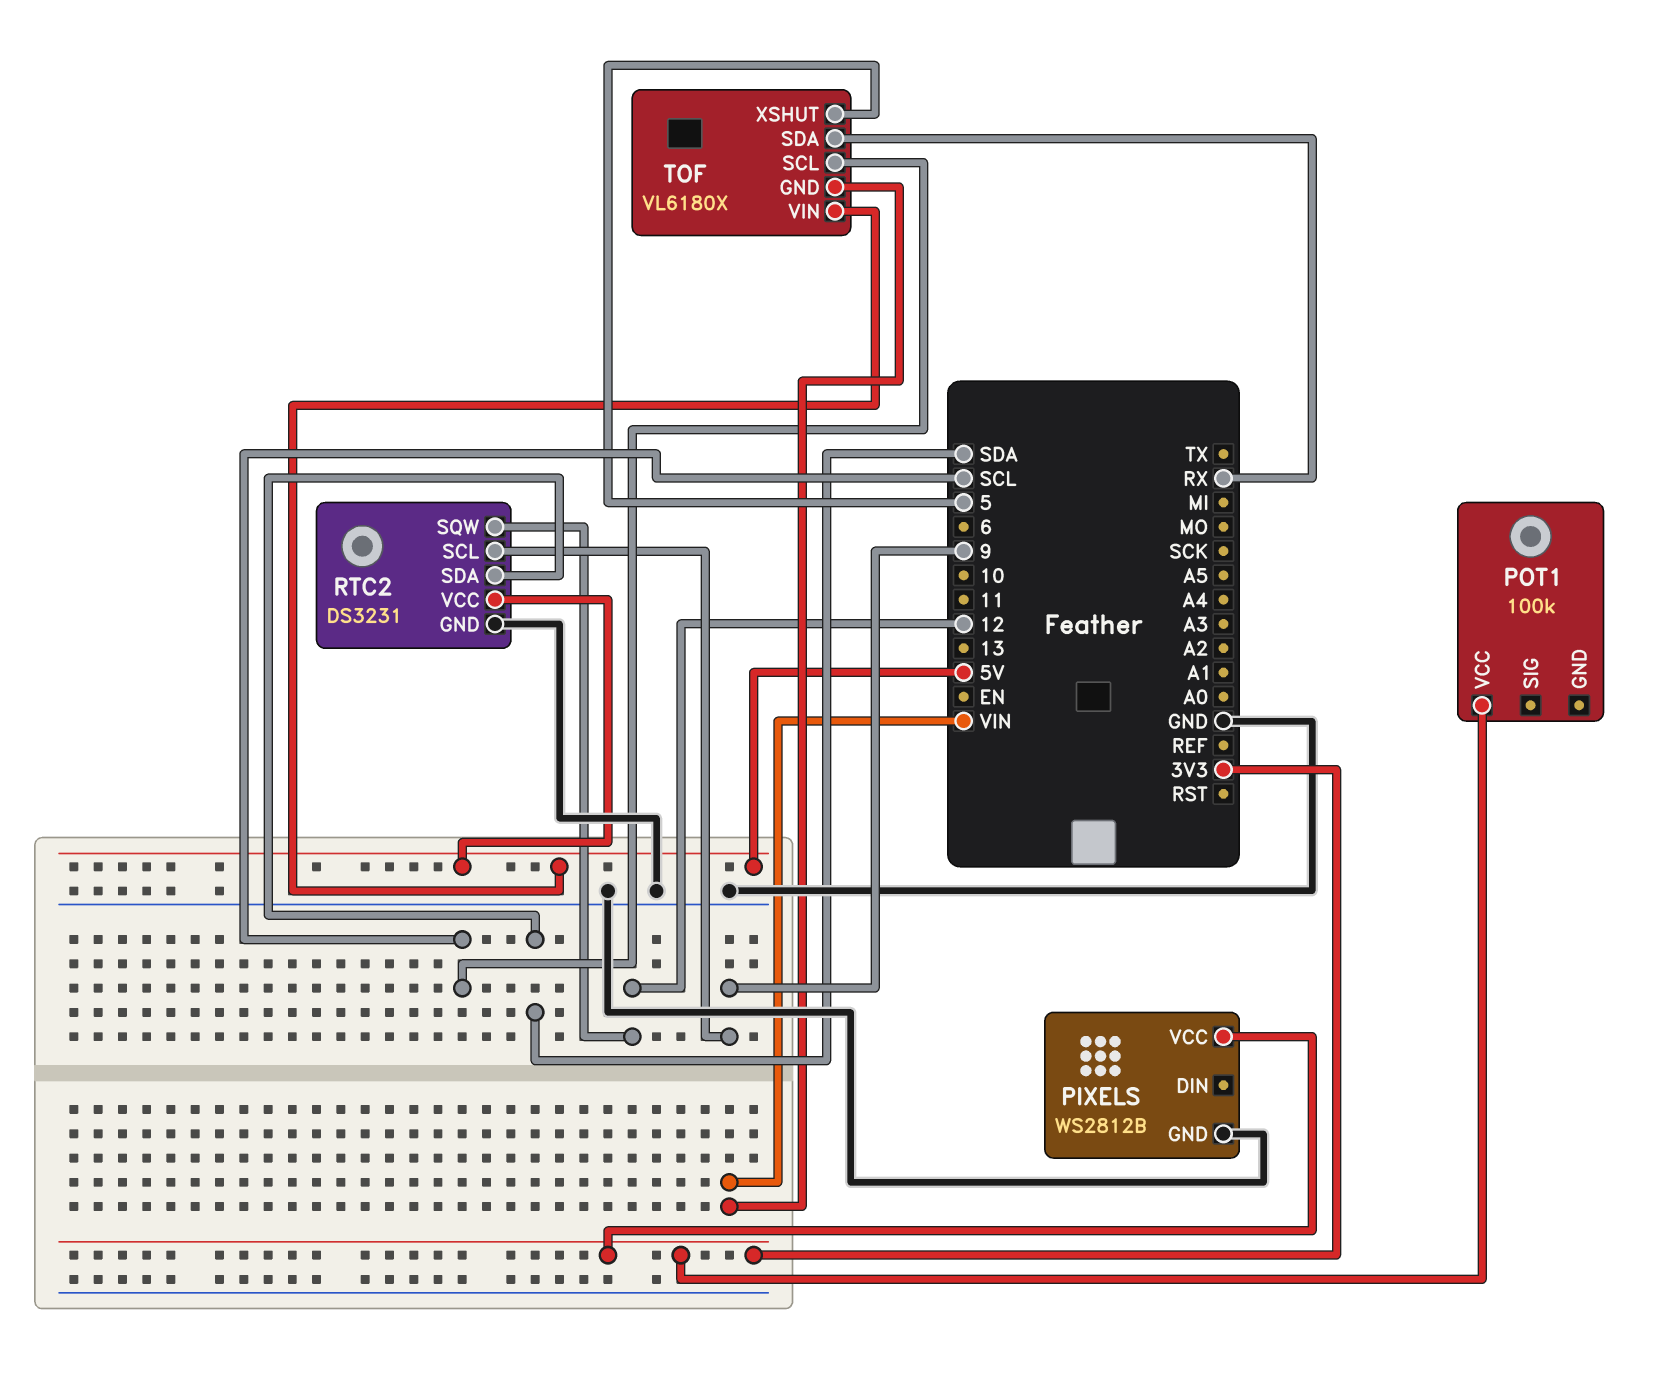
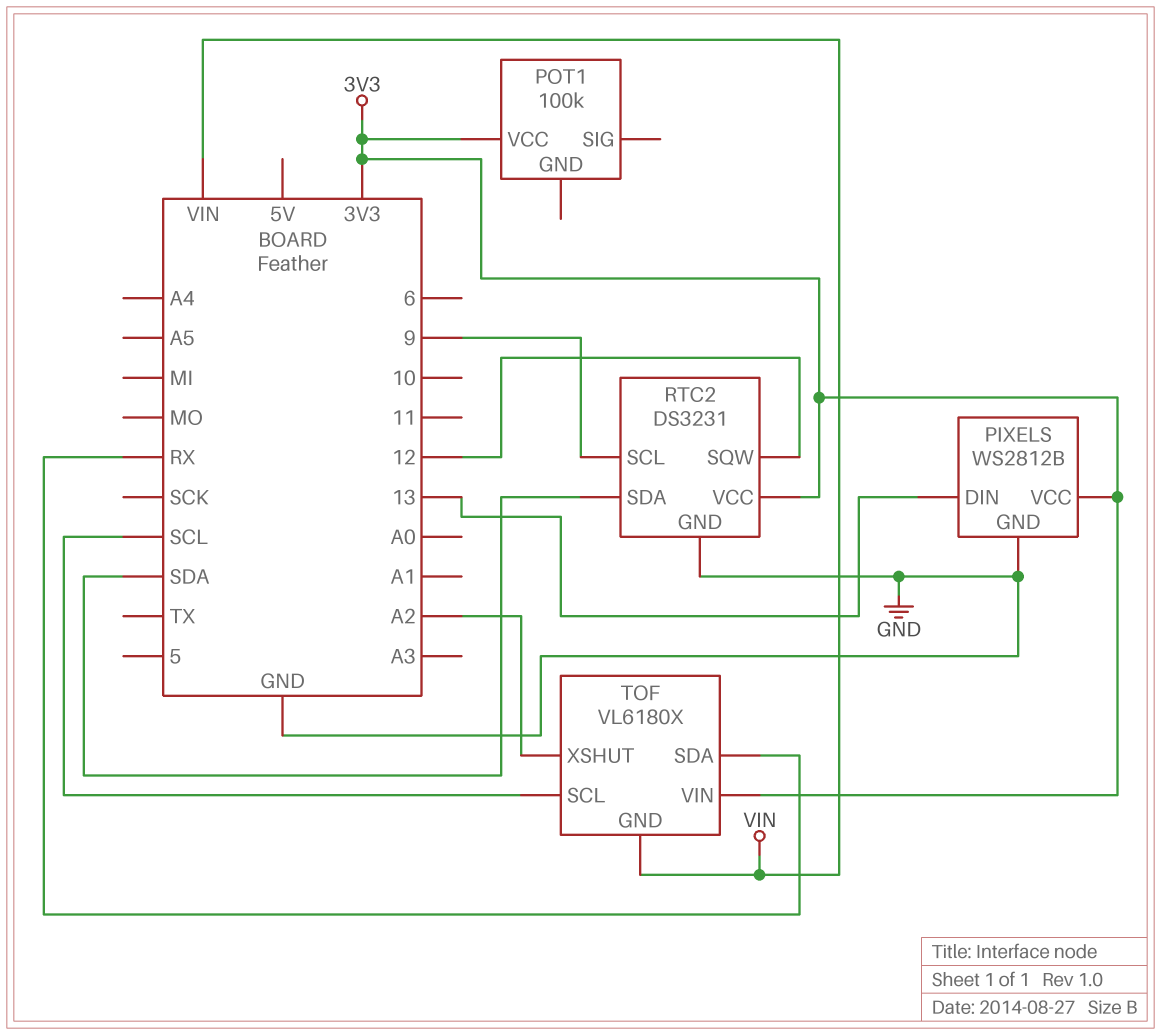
PIXELS pin DIN: none -> 13
RTC2 pin VCC: 5V -> 3V3
TOF pin VIN: 5V -> 3V3
TOF pin XSHUT: 5 -> A2

